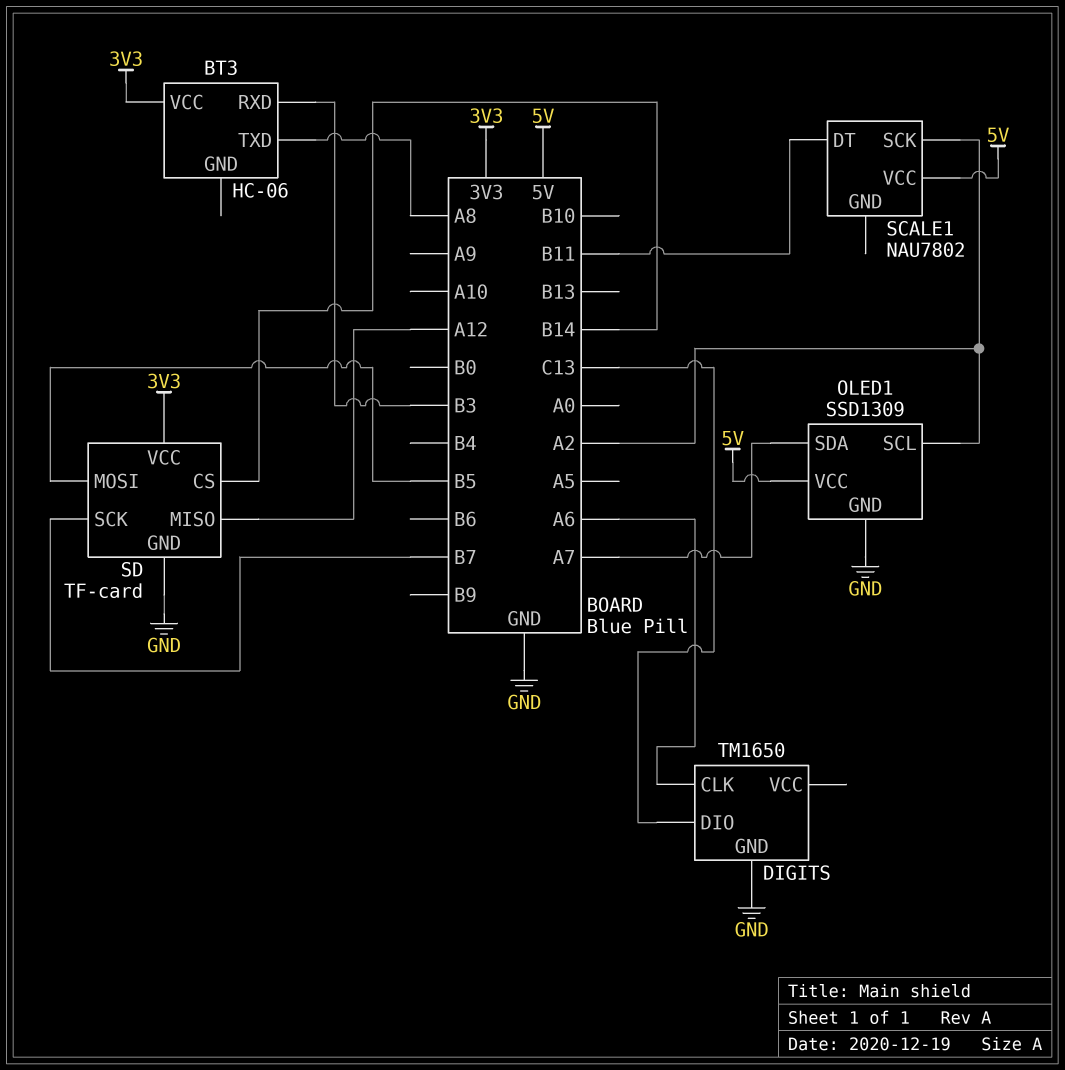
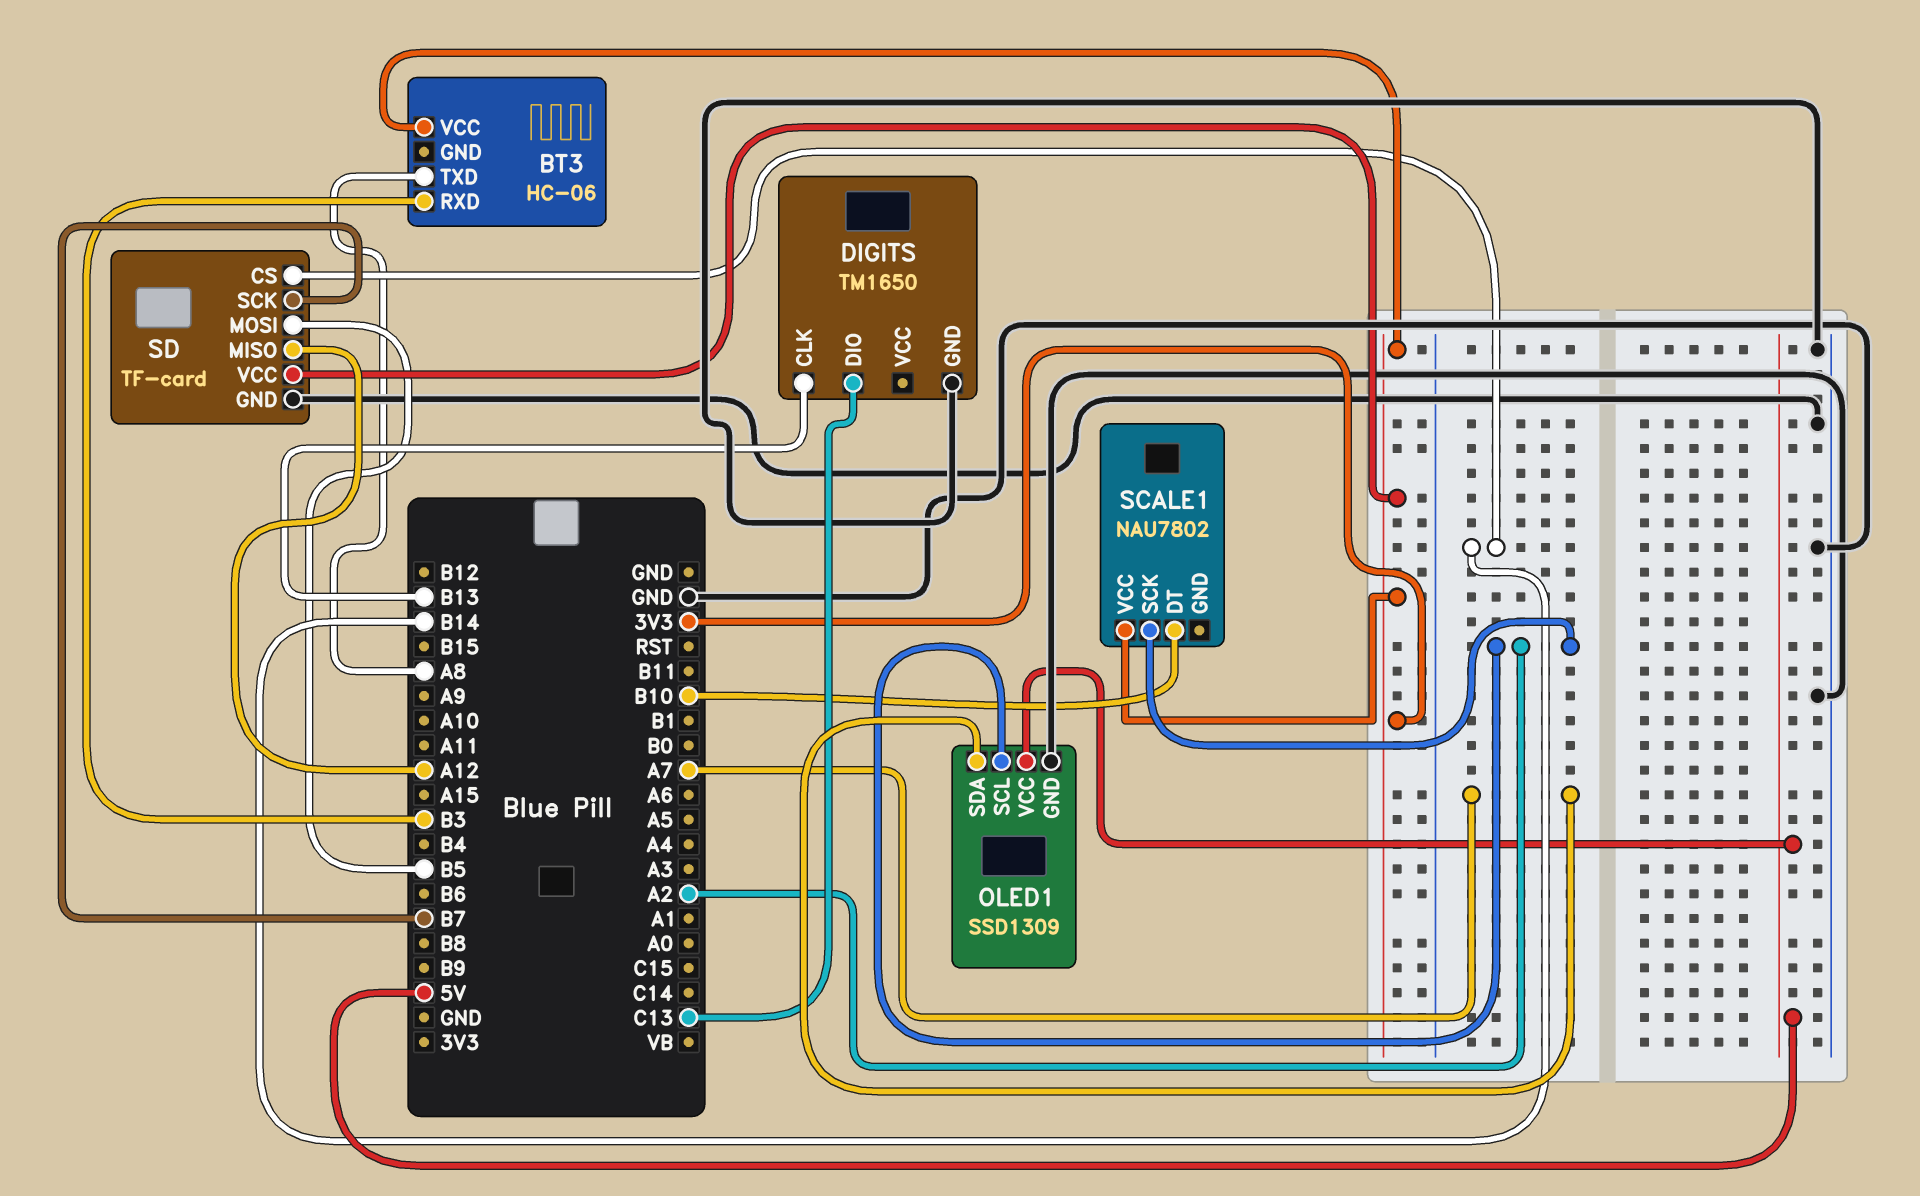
DIGITS pin CLK: A6 -> B13
SCALE1 pin DT: B11 -> B10
SCALE1 pin VCC: 5V -> 3V3

